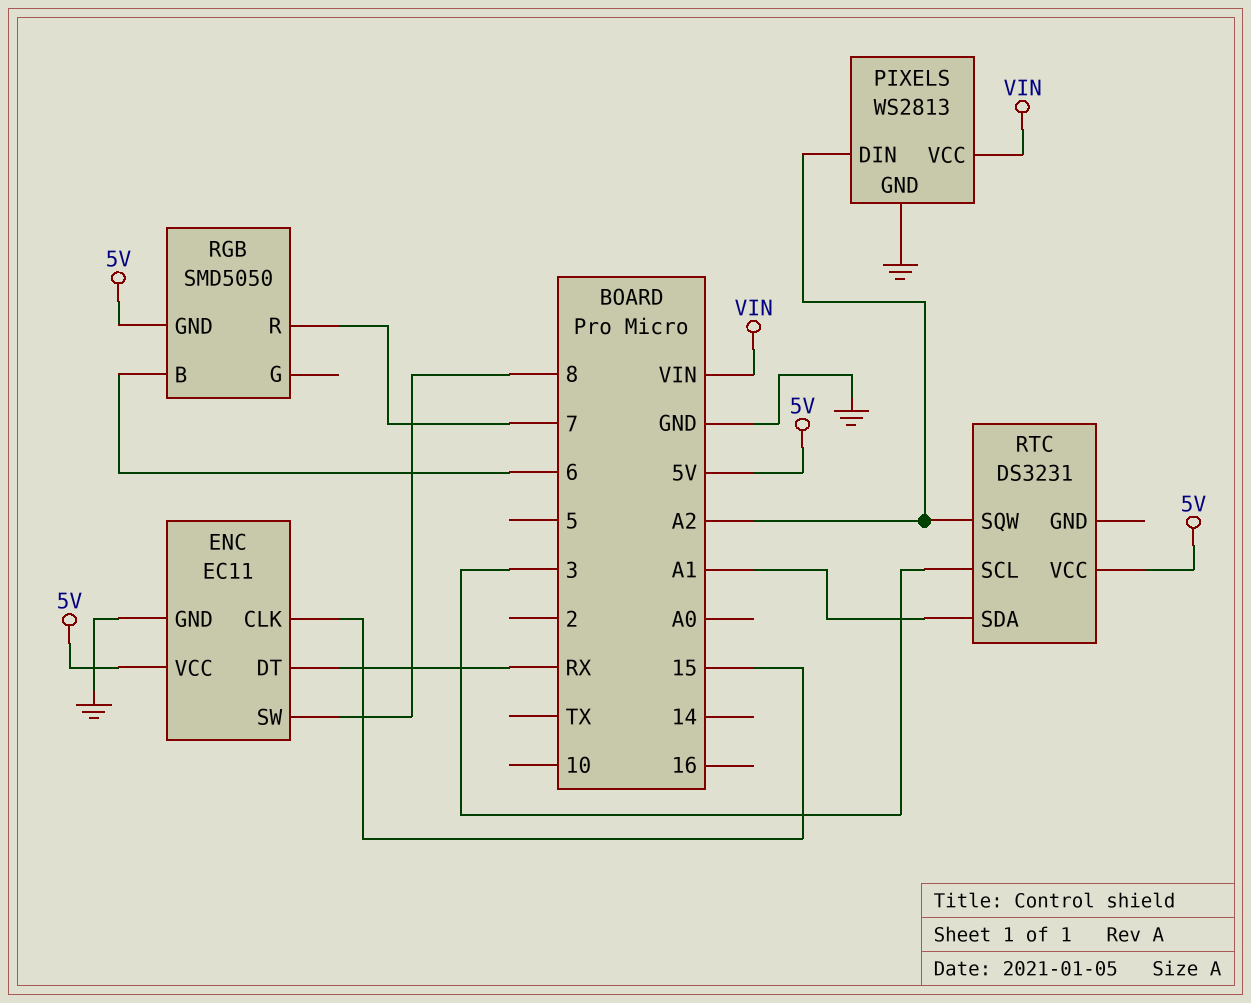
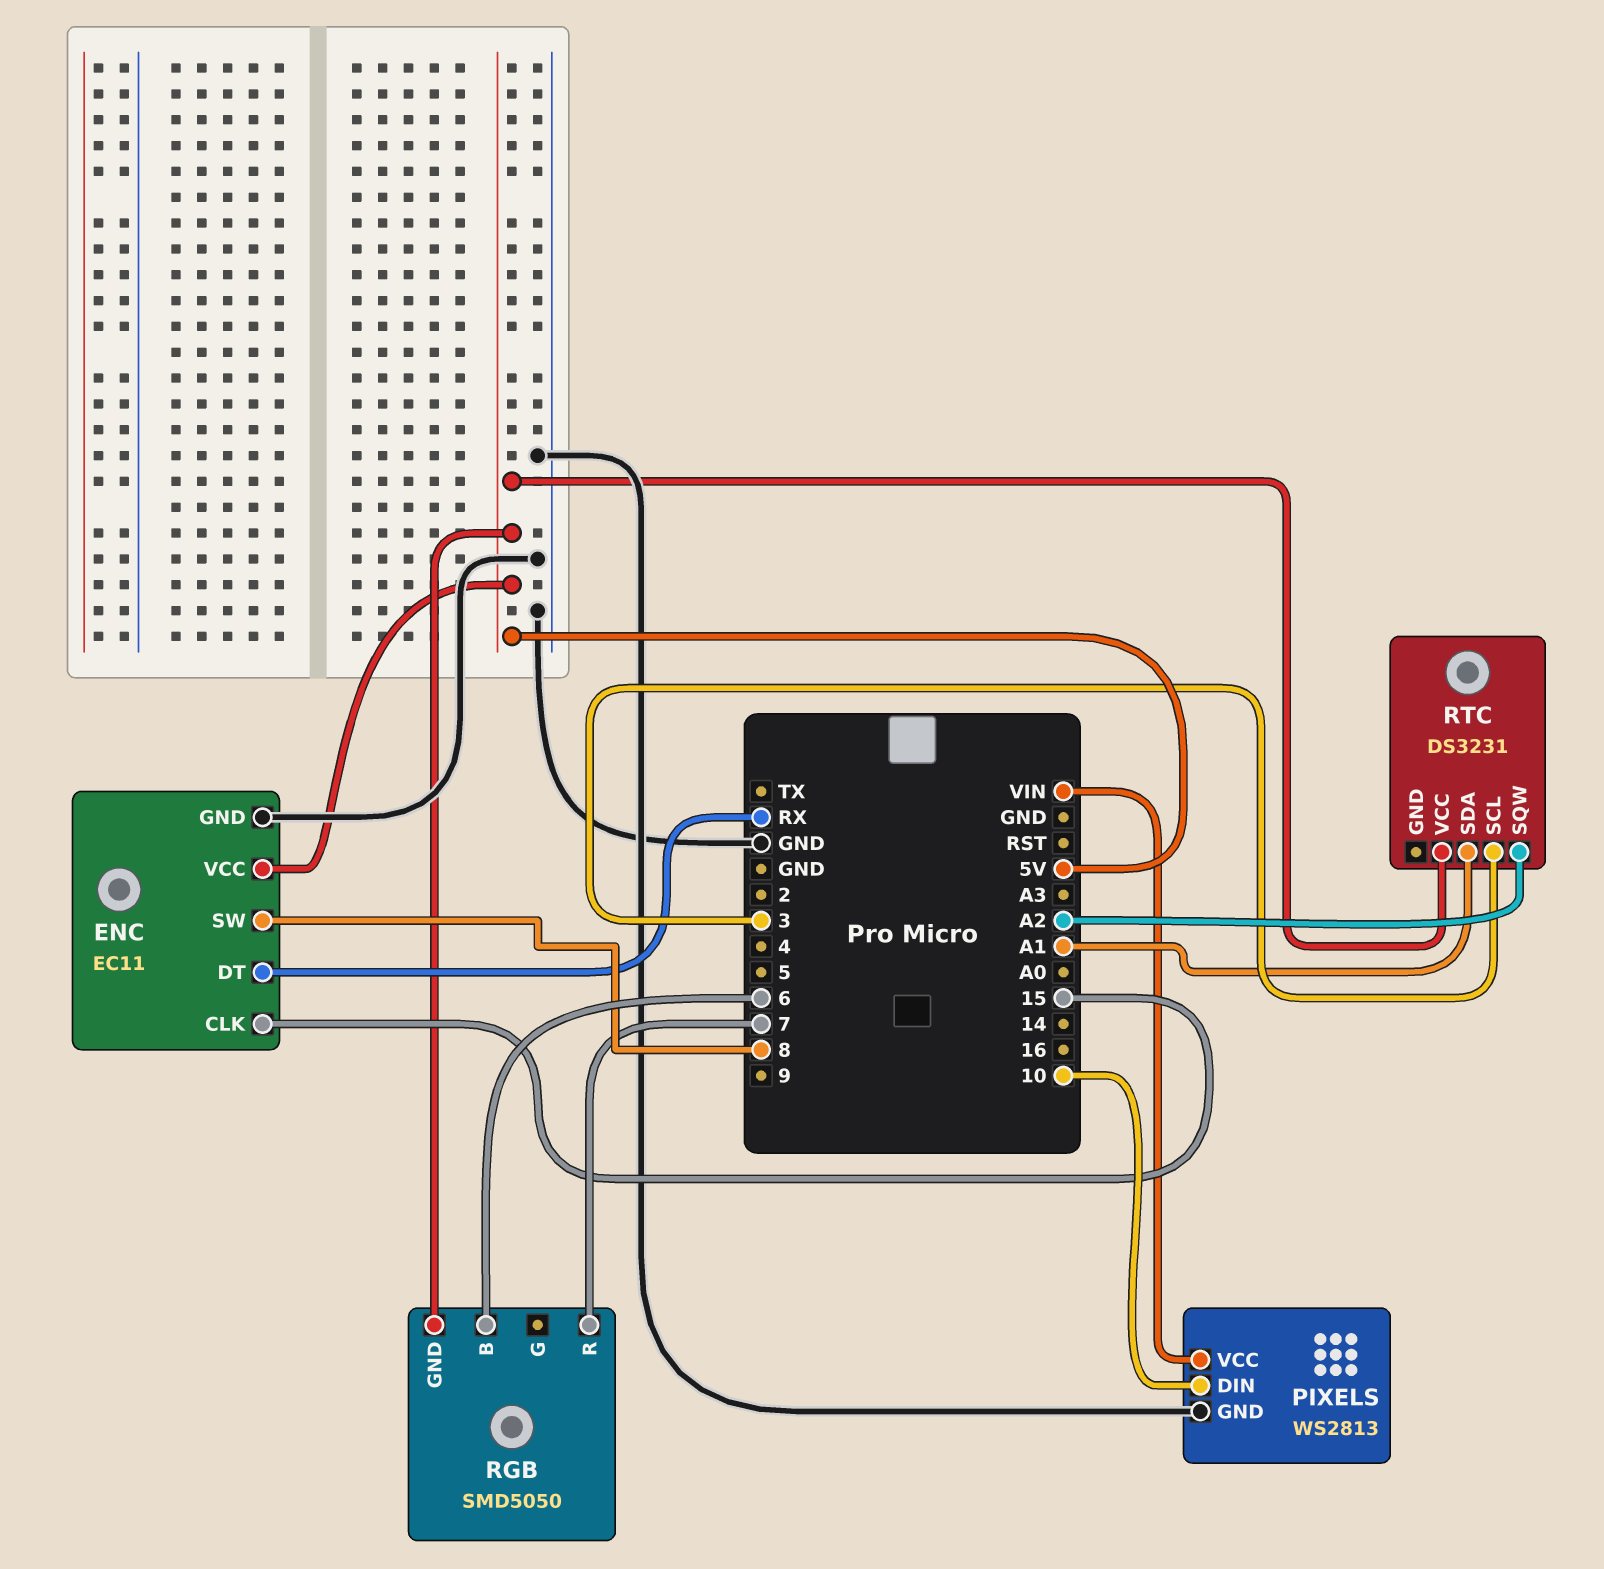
PIXELS pin DIN: A2 -> 10

